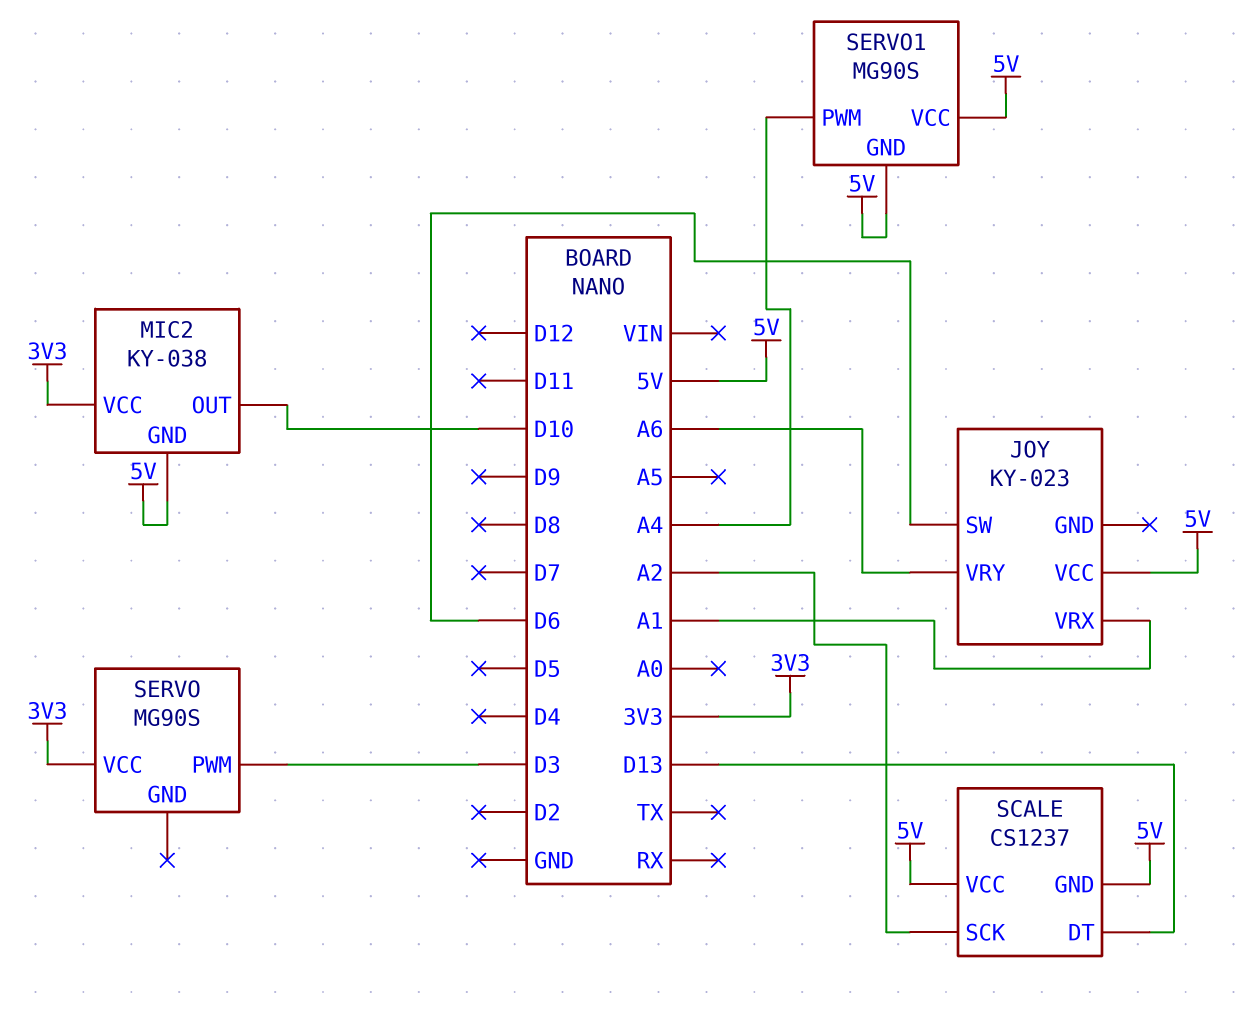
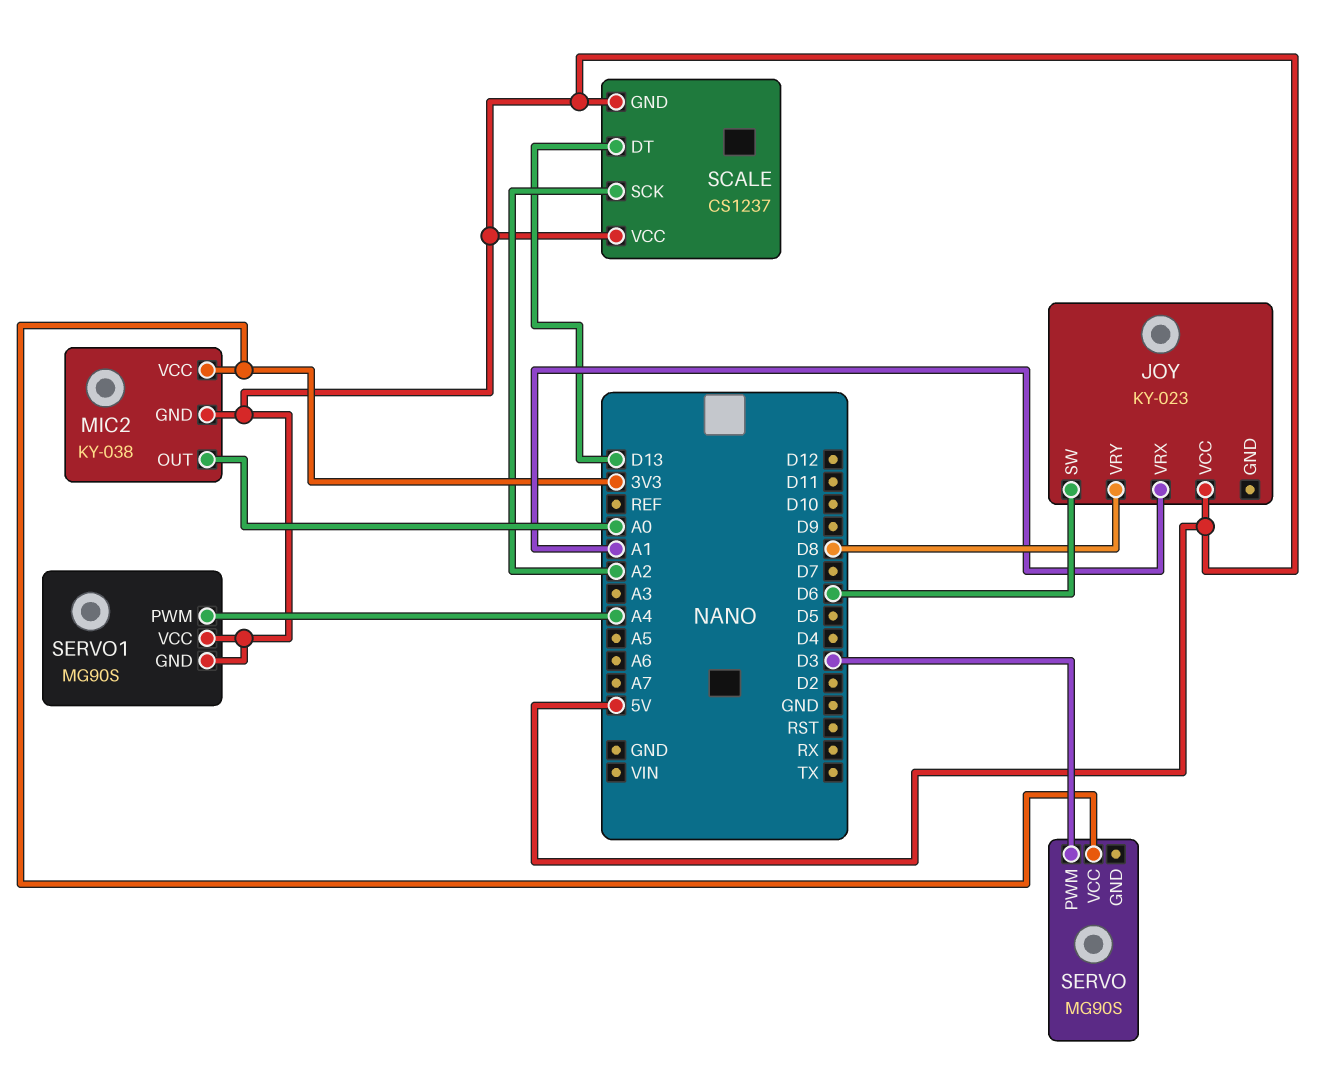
JOY pin VRY: A6 -> D8
MIC2 pin OUT: D10 -> A0

